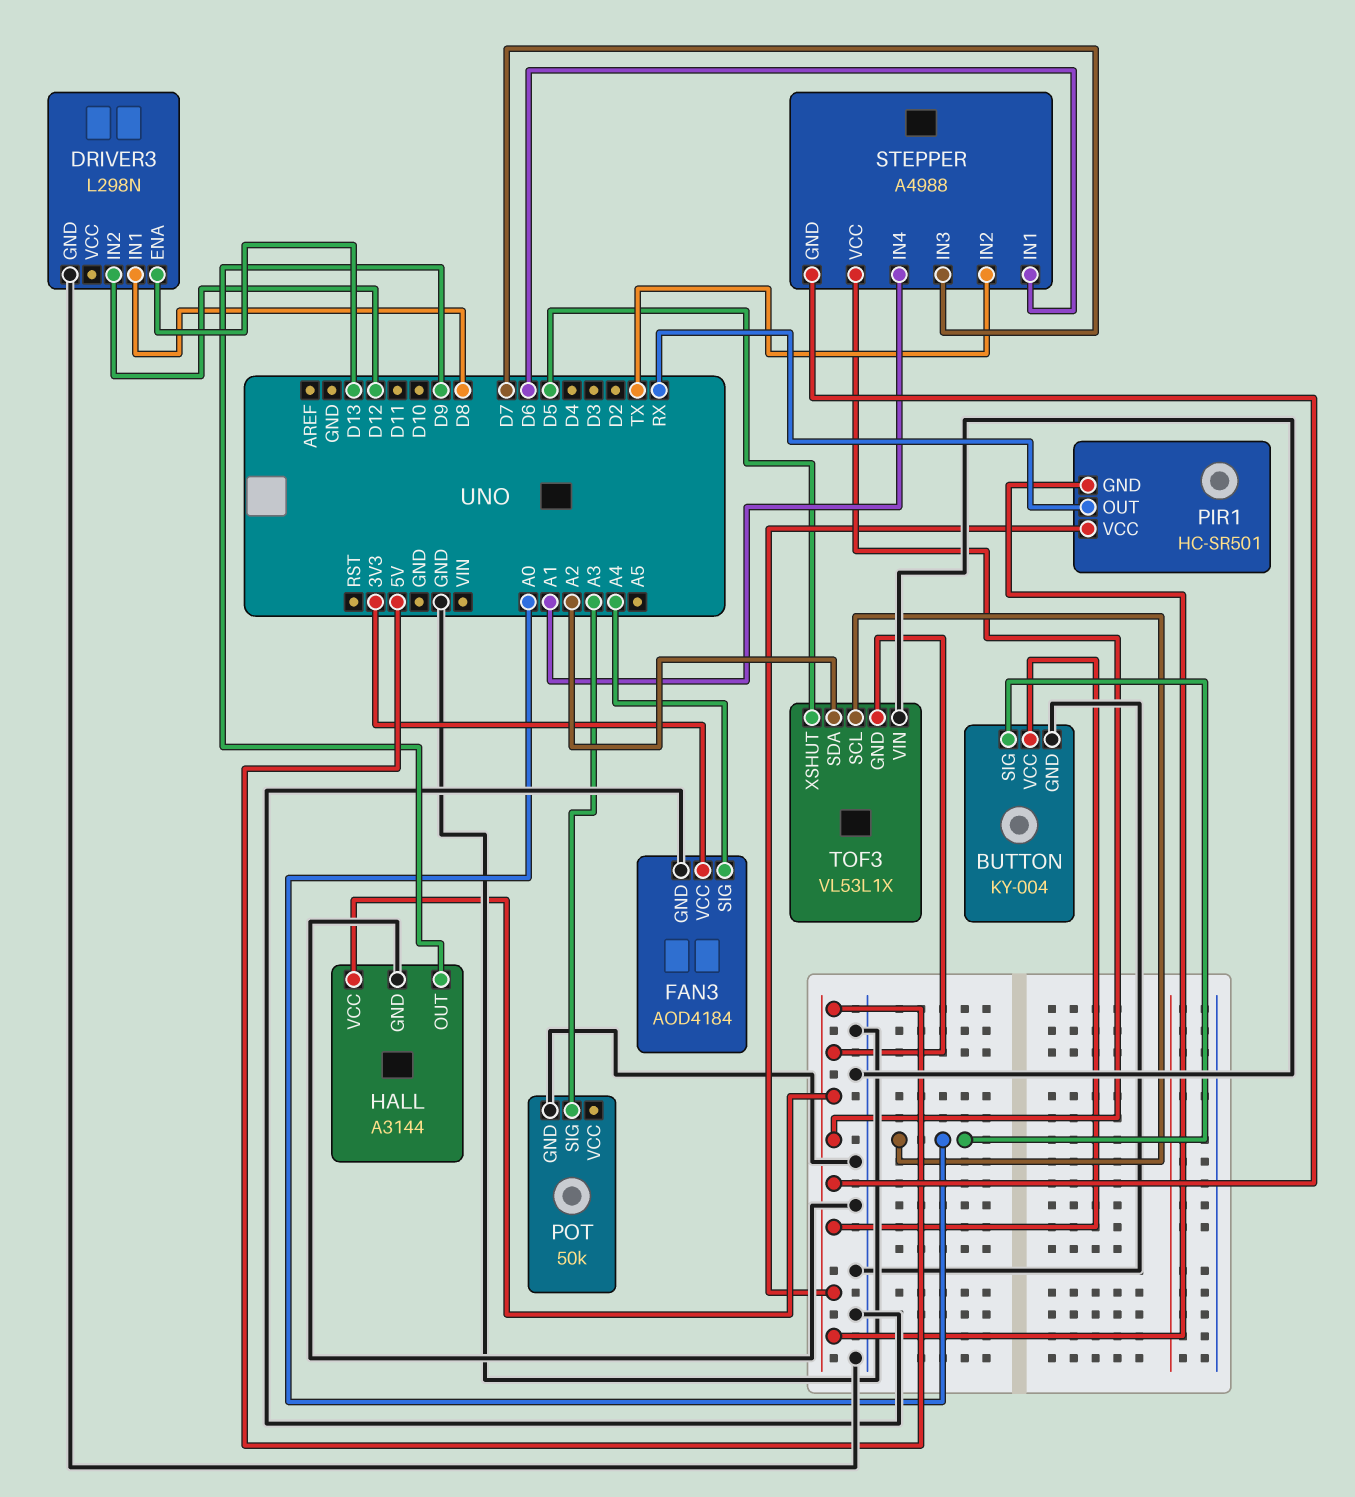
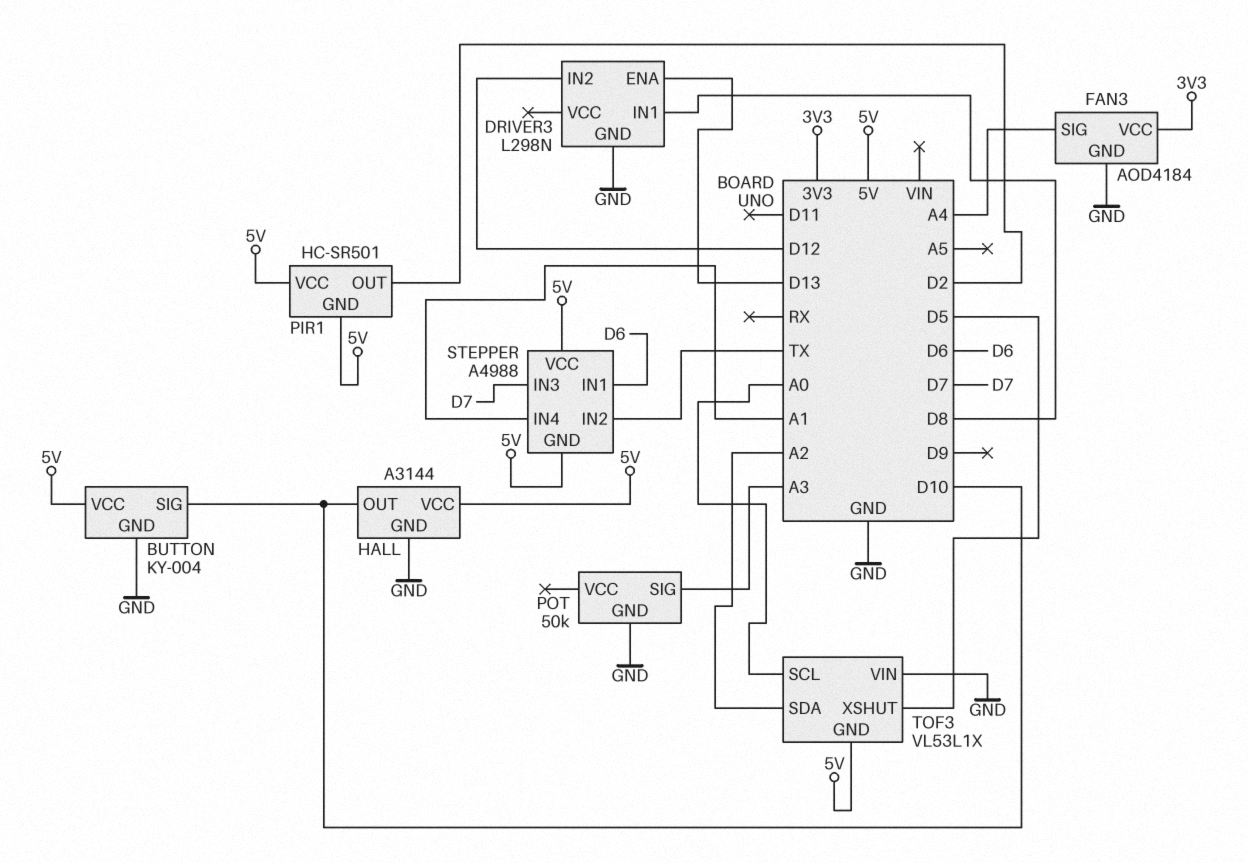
BUTTON pin SIG: A0 -> D10
HALL pin OUT: D9 -> D10
PIR1 pin OUT: RX -> D2

